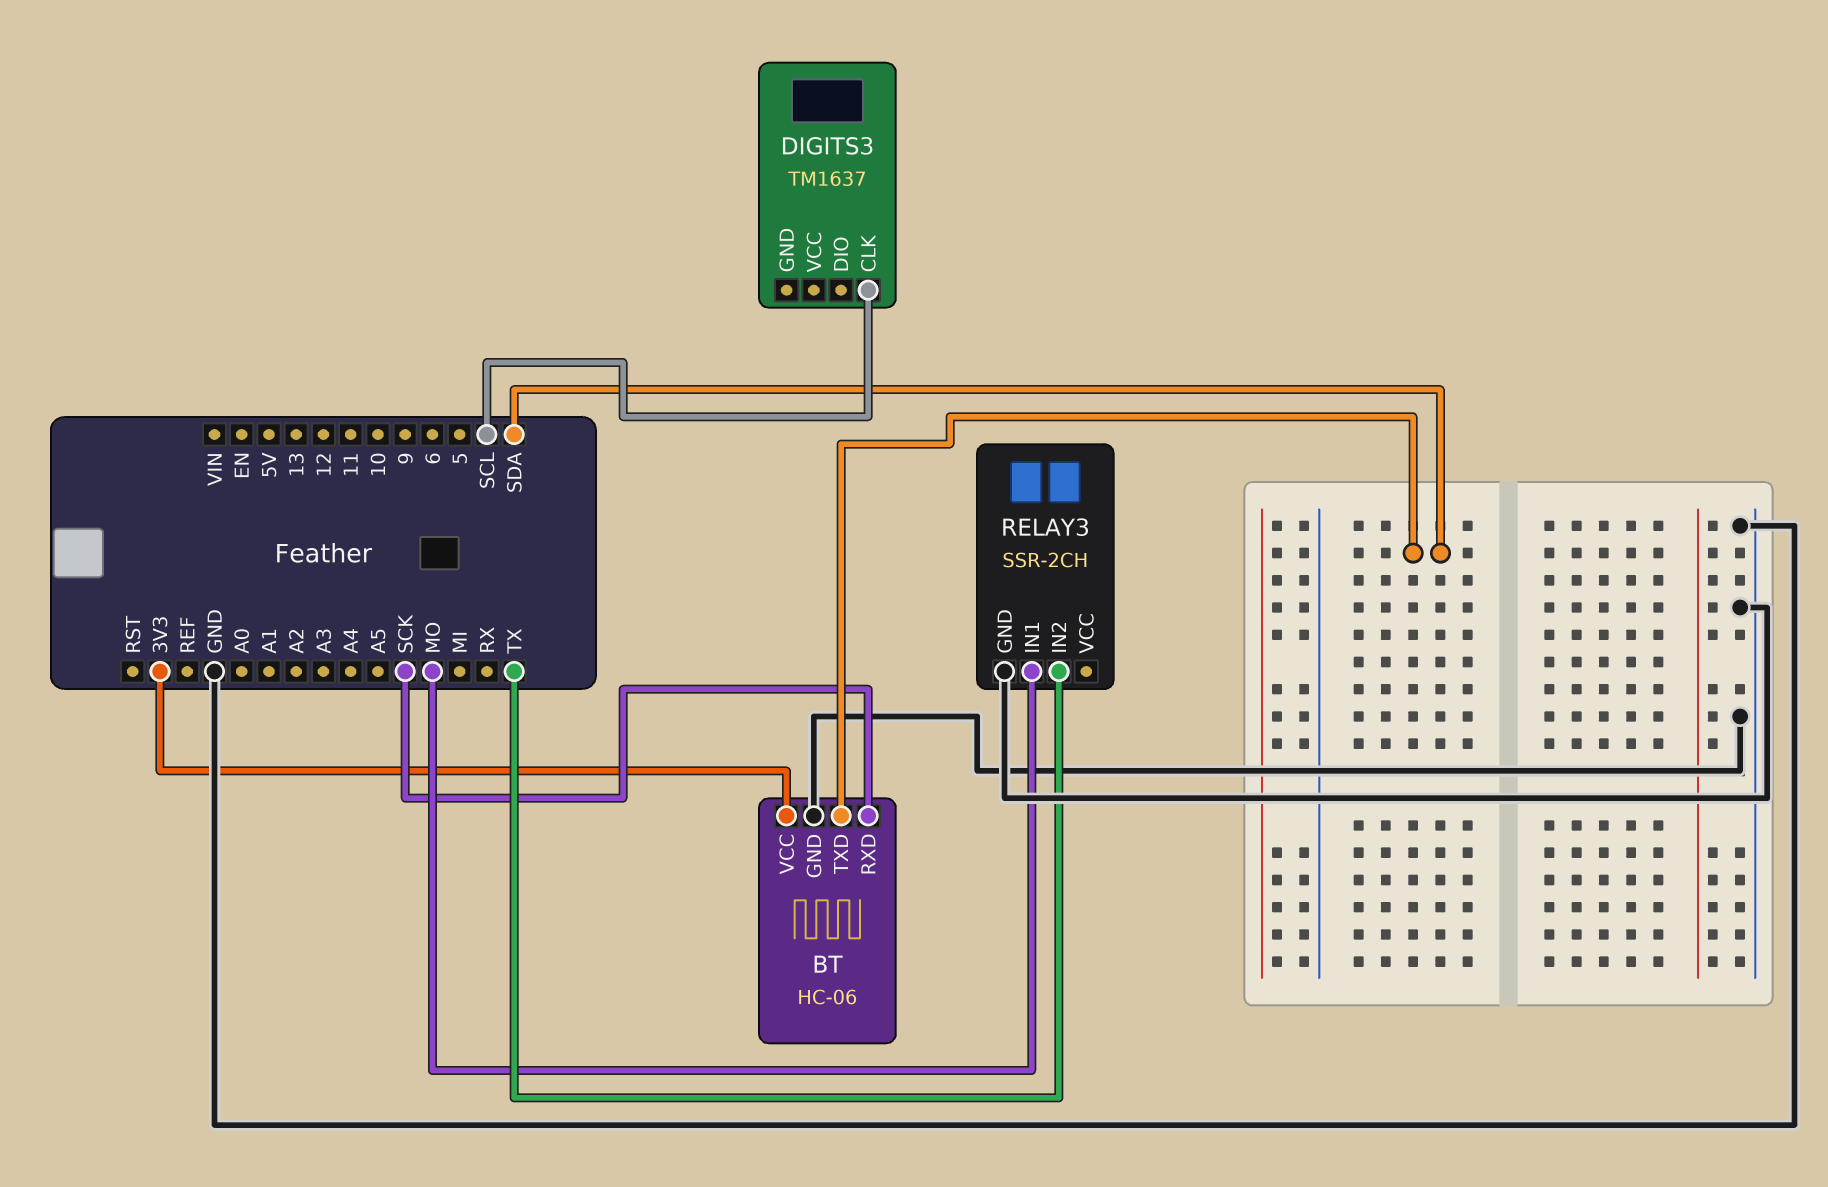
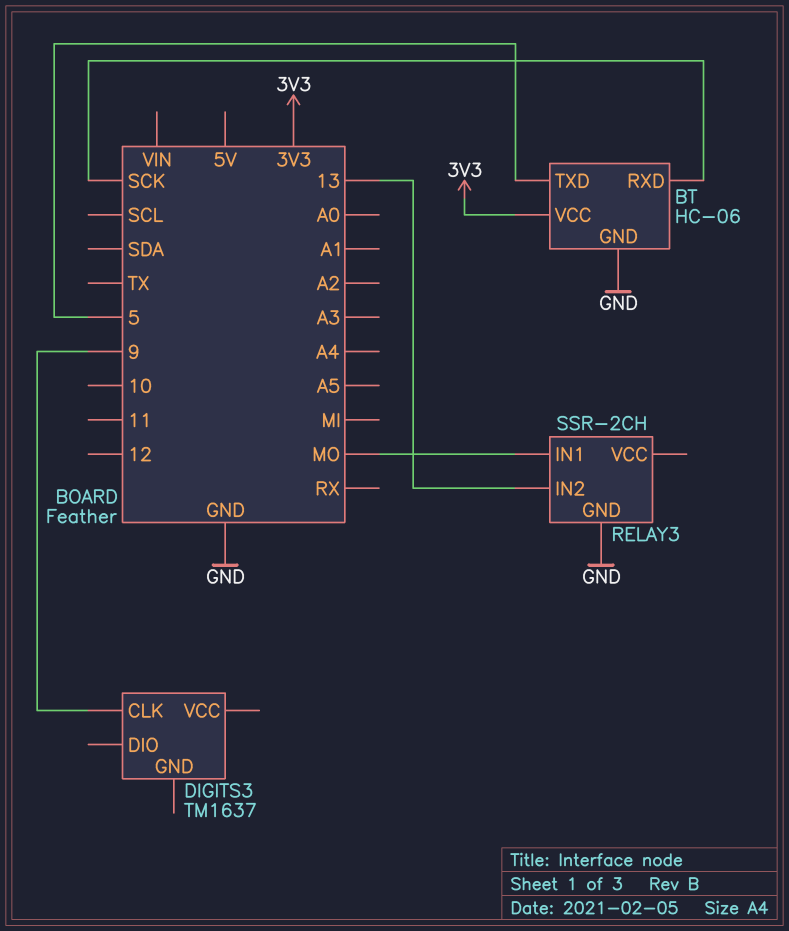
BT pin TXD: SDA -> 5
DIGITS3 pin CLK: SCL -> 9
RELAY3 pin IN2: TX -> 13

